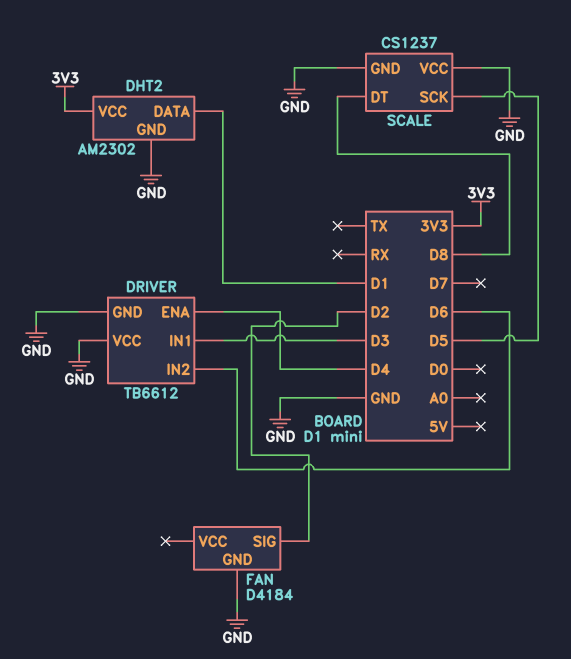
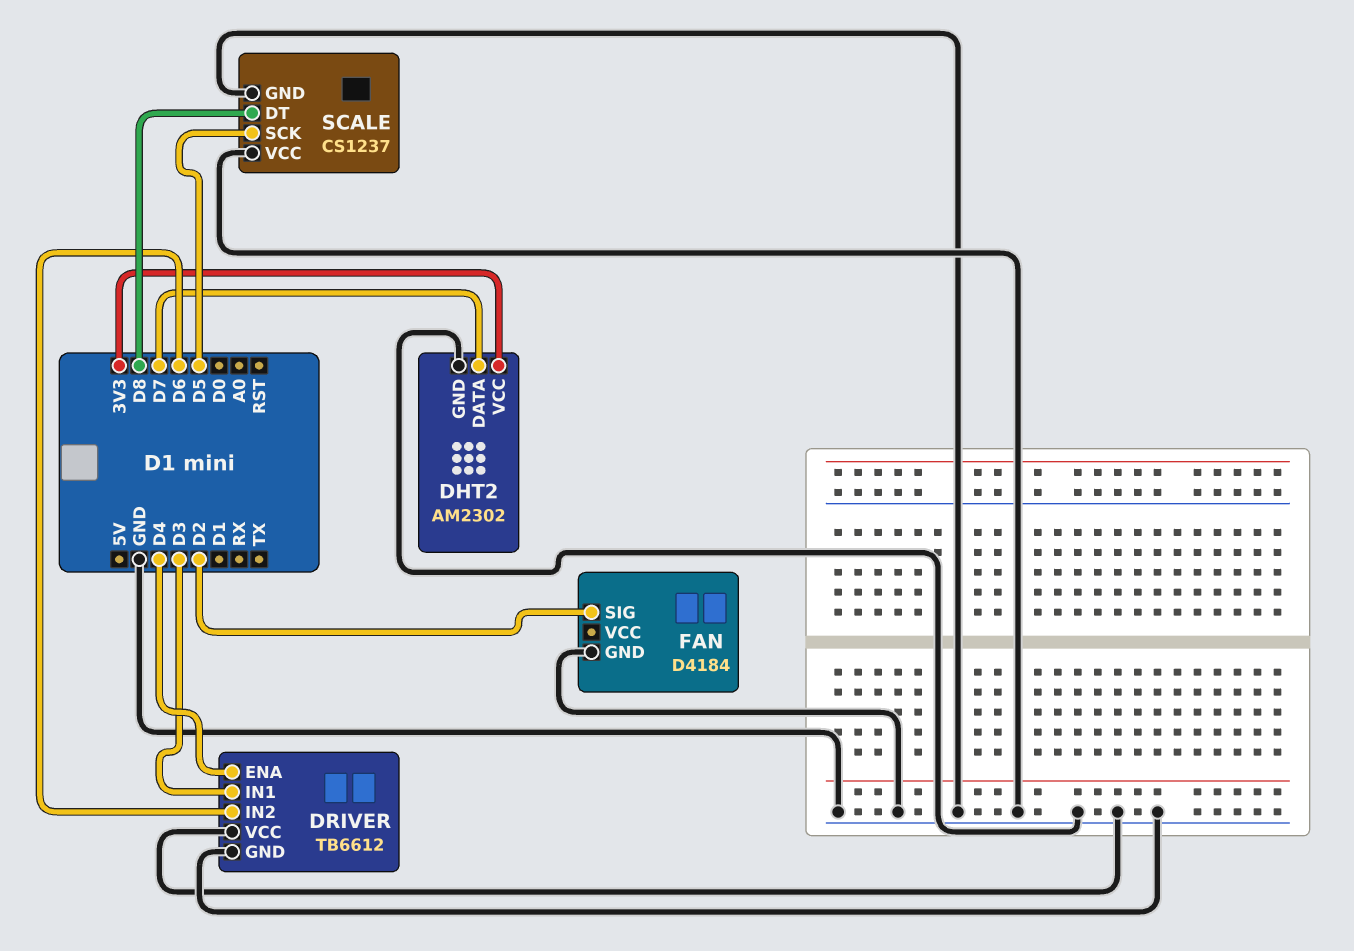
DHT2 pin DATA: D1 -> D7

